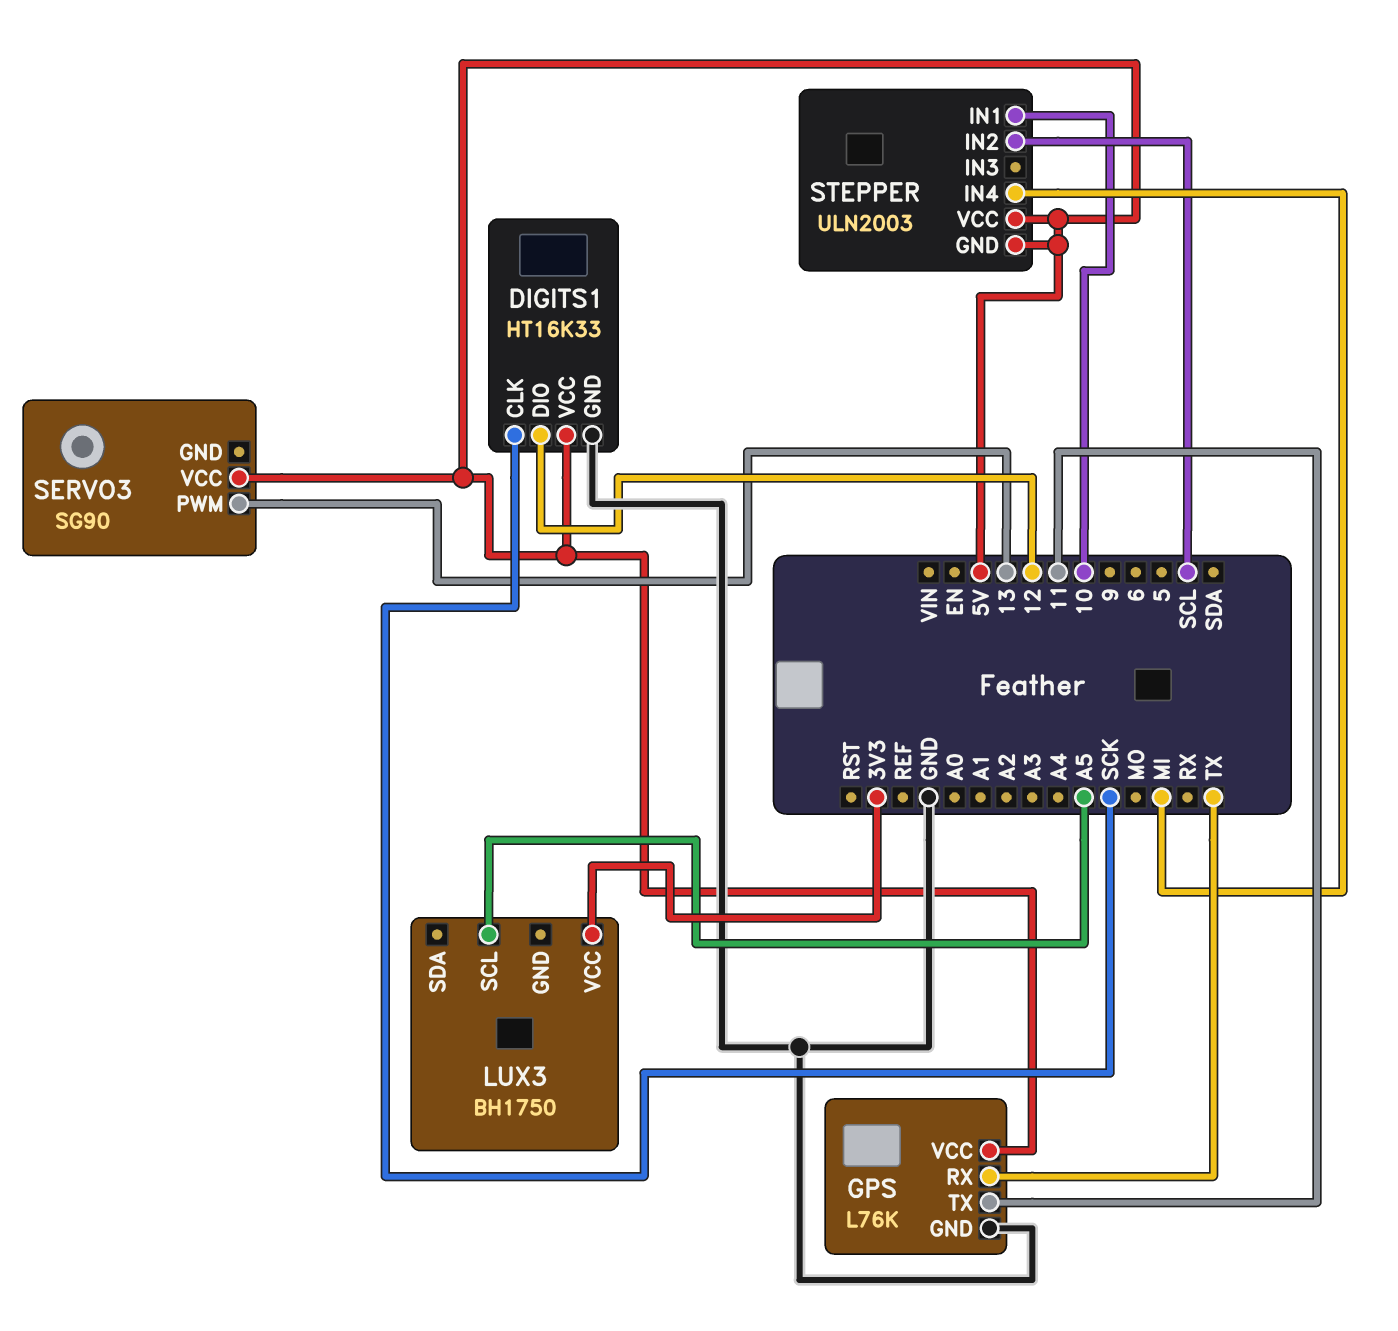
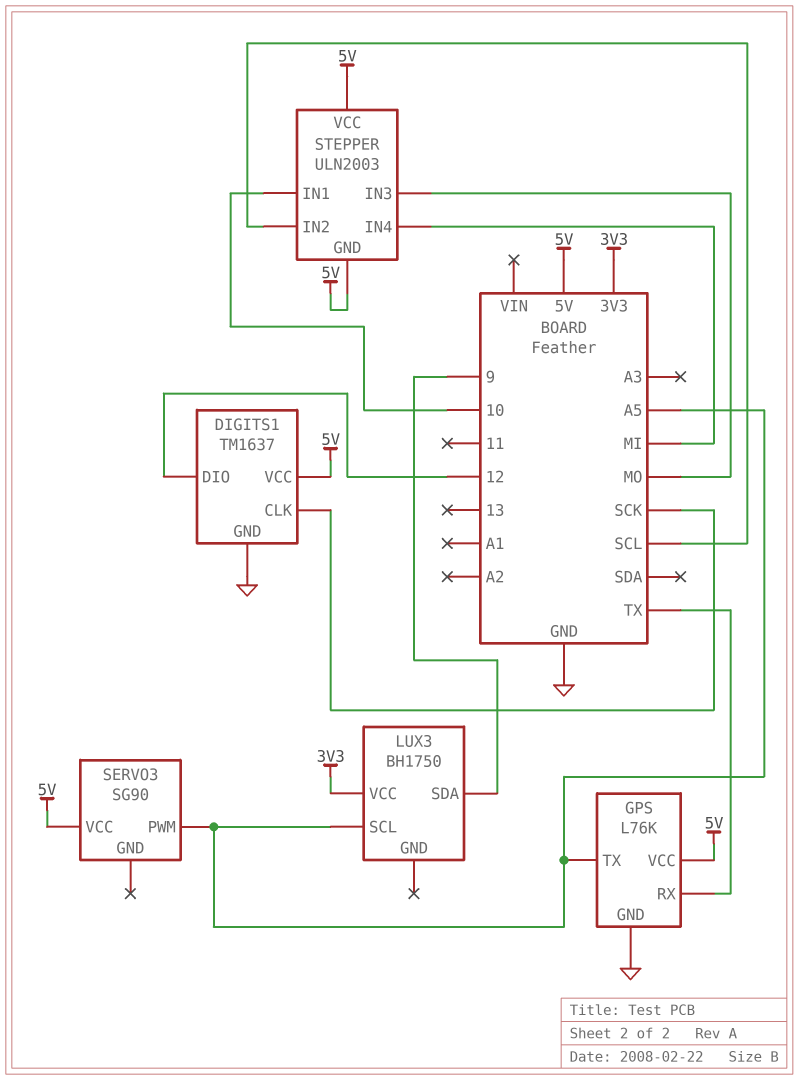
DIGITS1: HT16K33 -> TM1637
GPS pin TX: 11 -> A5
LUX3 pin SDA: none -> 9
SERVO3 pin PWM: 13 -> A5
STEPPER pin IN3: none -> MO

